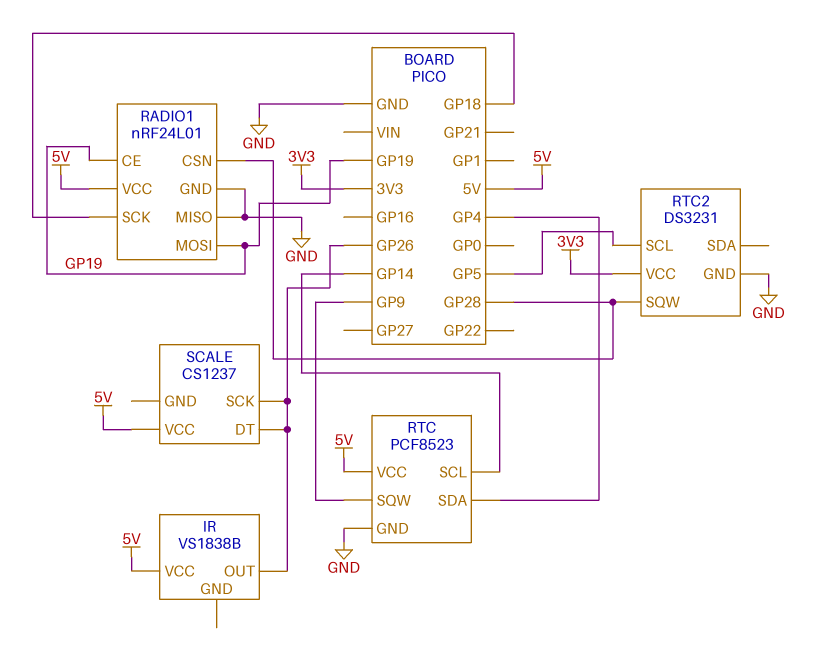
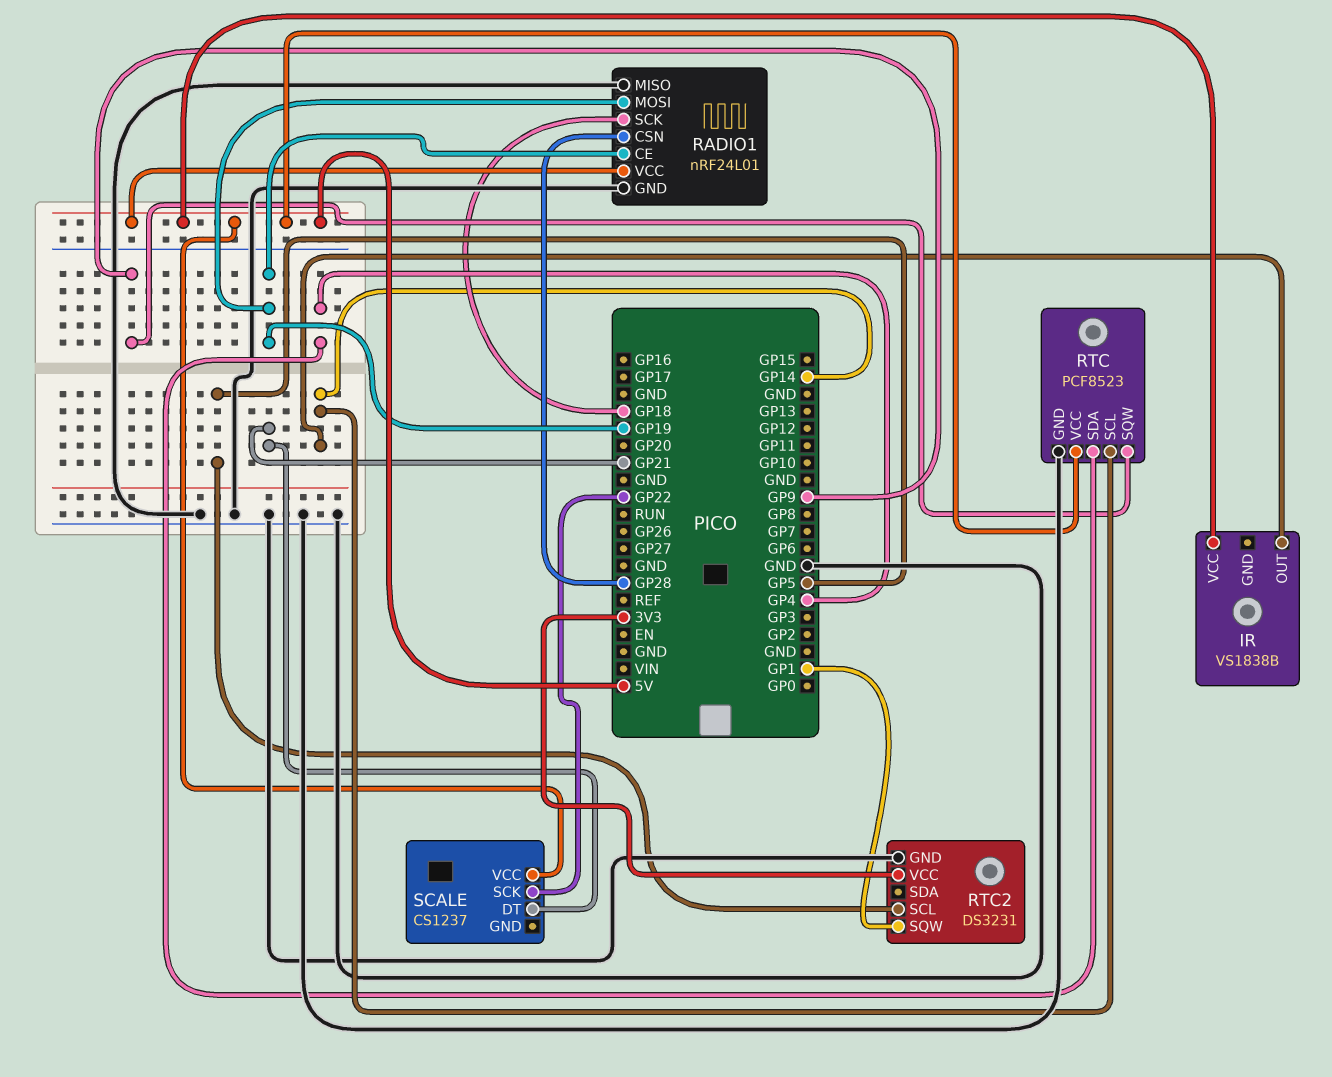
IR pin OUT: GP26 -> GP14
RTC2 pin SQW: GP28 -> GP1
SCALE pin DT: GP26 -> GP21
SCALE pin SCK: GP26 -> GP22

